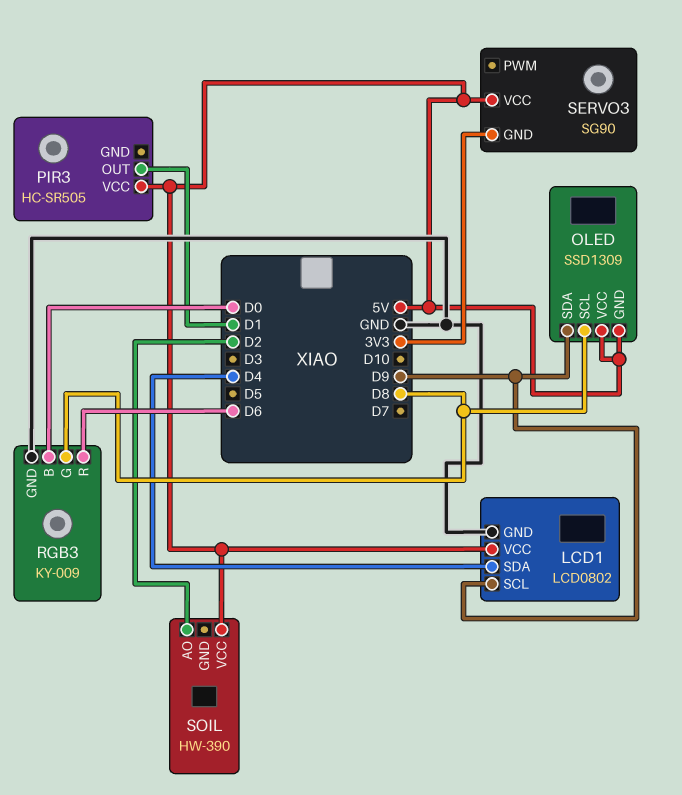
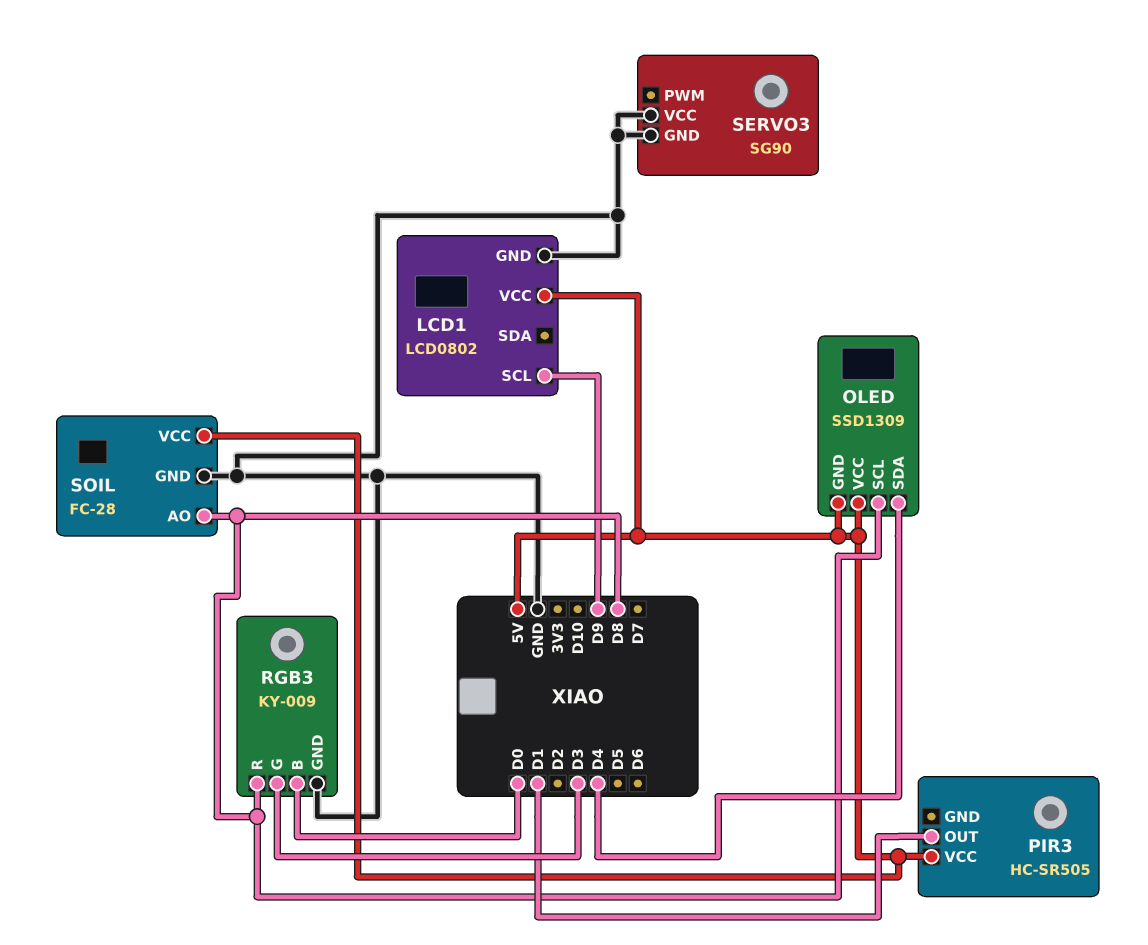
LCD1 pin SDA: D4 -> none
OLED pin SDA: D9 -> D4
RGB3 pin G: D8 -> D3
RGB3 pin R: D6 -> D8
SERVO3 pin GND: 3V3 -> GND
SERVO3 pin VCC: 5V -> GND
SOIL: HW-390 -> FC-28
SOIL pin AO: D2 -> D8
SOIL pin GND: none -> GND

